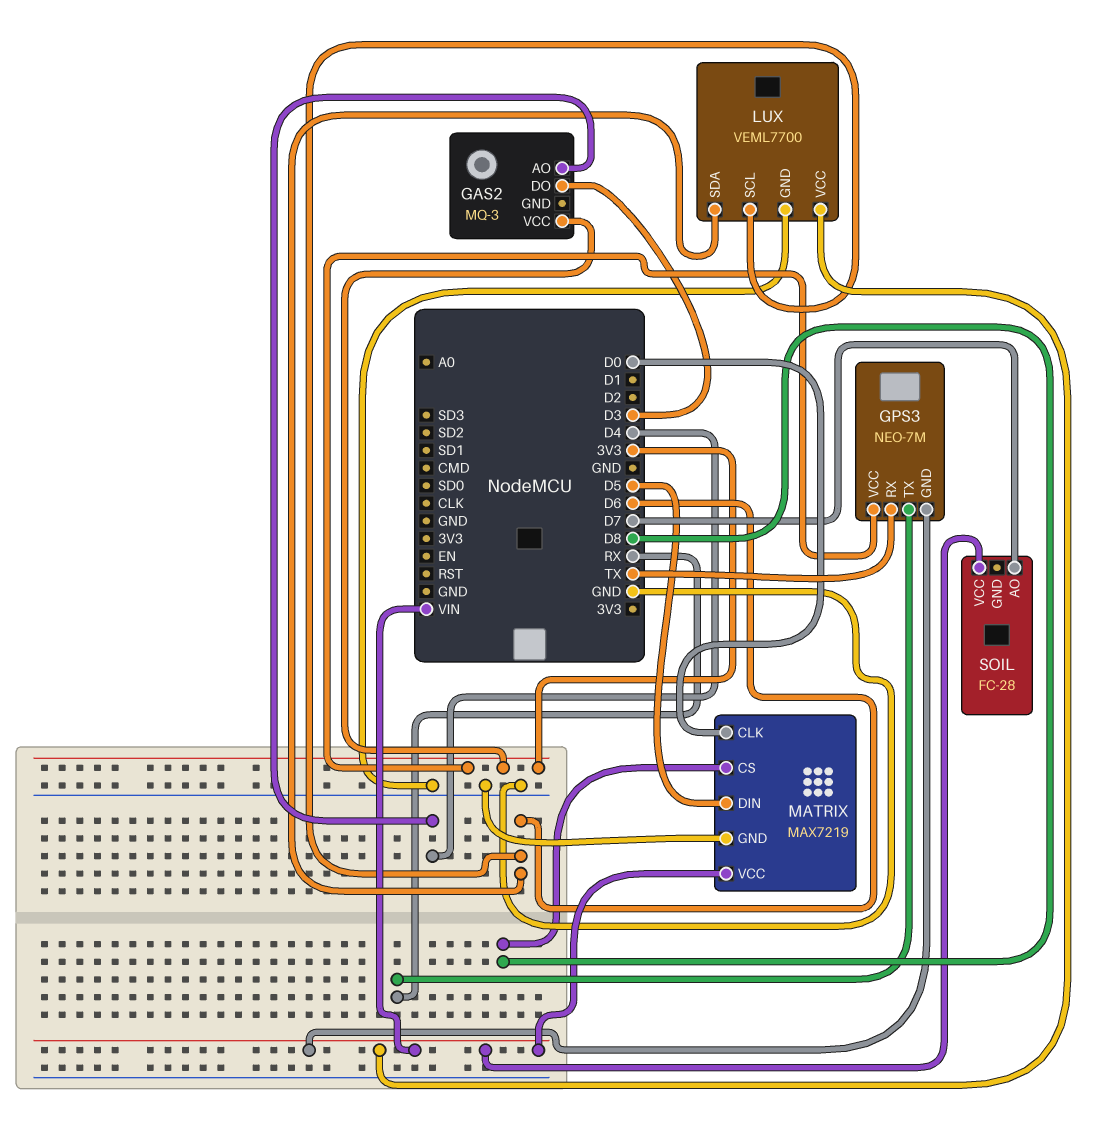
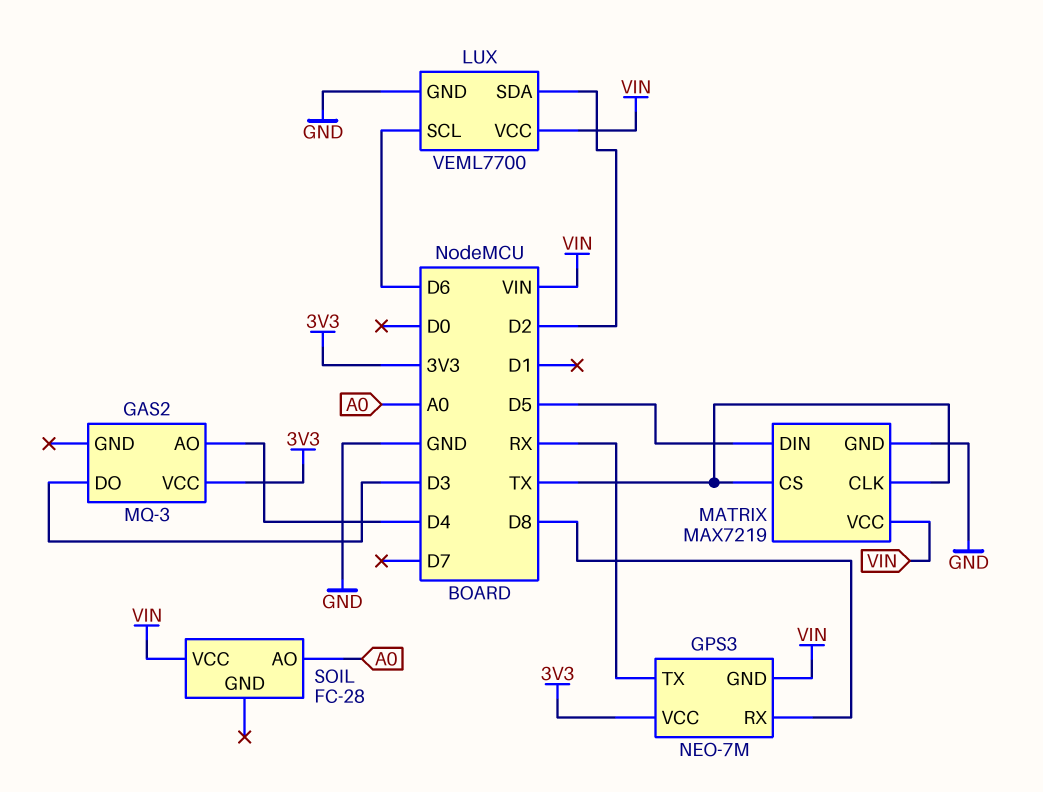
GPS3 pin RX: TX -> D8
LUX pin SDA: D6 -> D2
MATRIX pin CLK: D0 -> TX
MATRIX pin CS: D8 -> TX
SOIL pin AO: D7 -> A0

